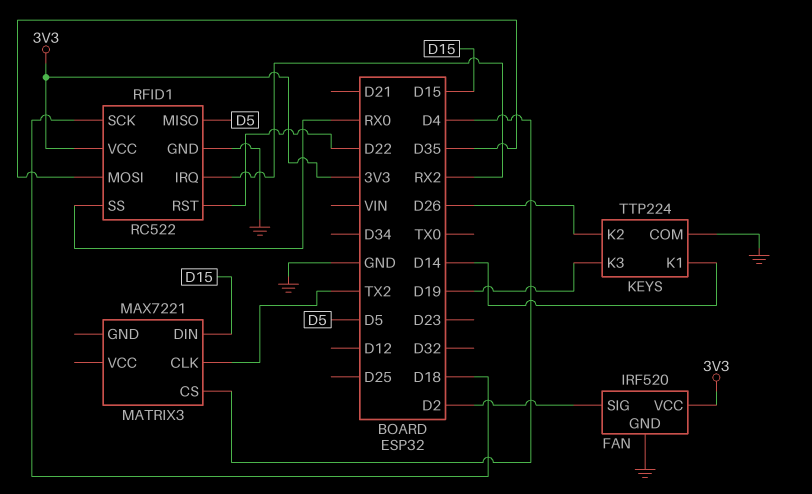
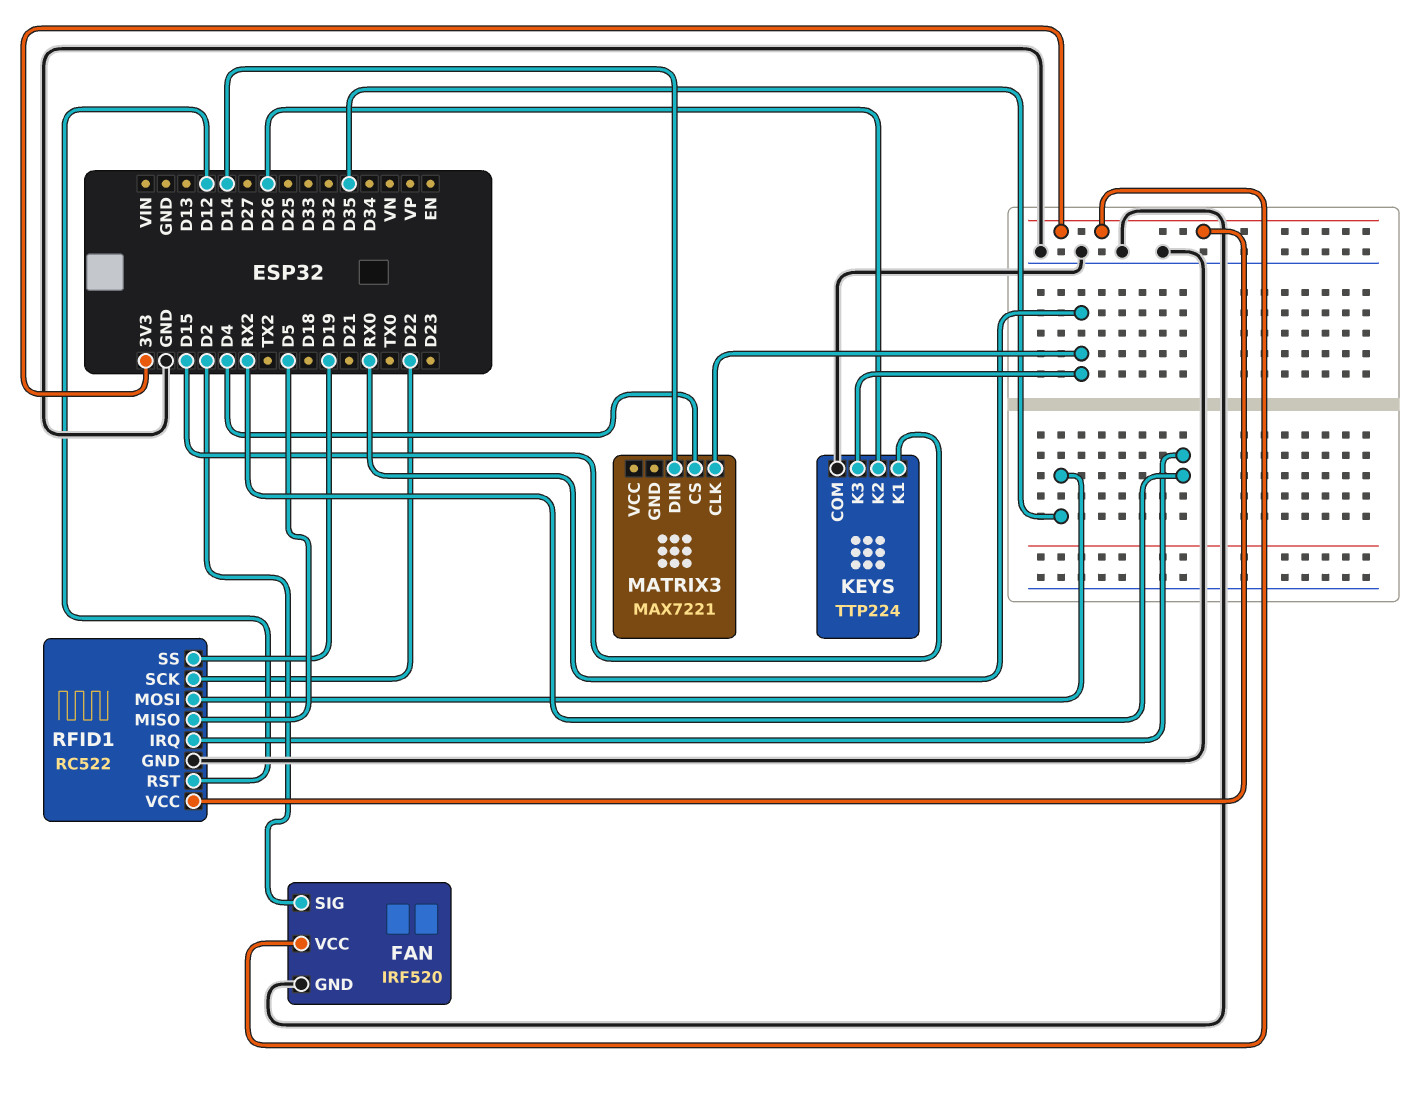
KEYS pin K1: D14 -> D15
KEYS pin K3: D19 -> RX0
MATRIX3 pin CLK: TX2 -> RX0
MATRIX3 pin DIN: D15 -> D14
RFID1 pin RST: D22 -> D12
RFID1 pin SCK: D18 -> D22
RFID1 pin SS: RX0 -> D19

